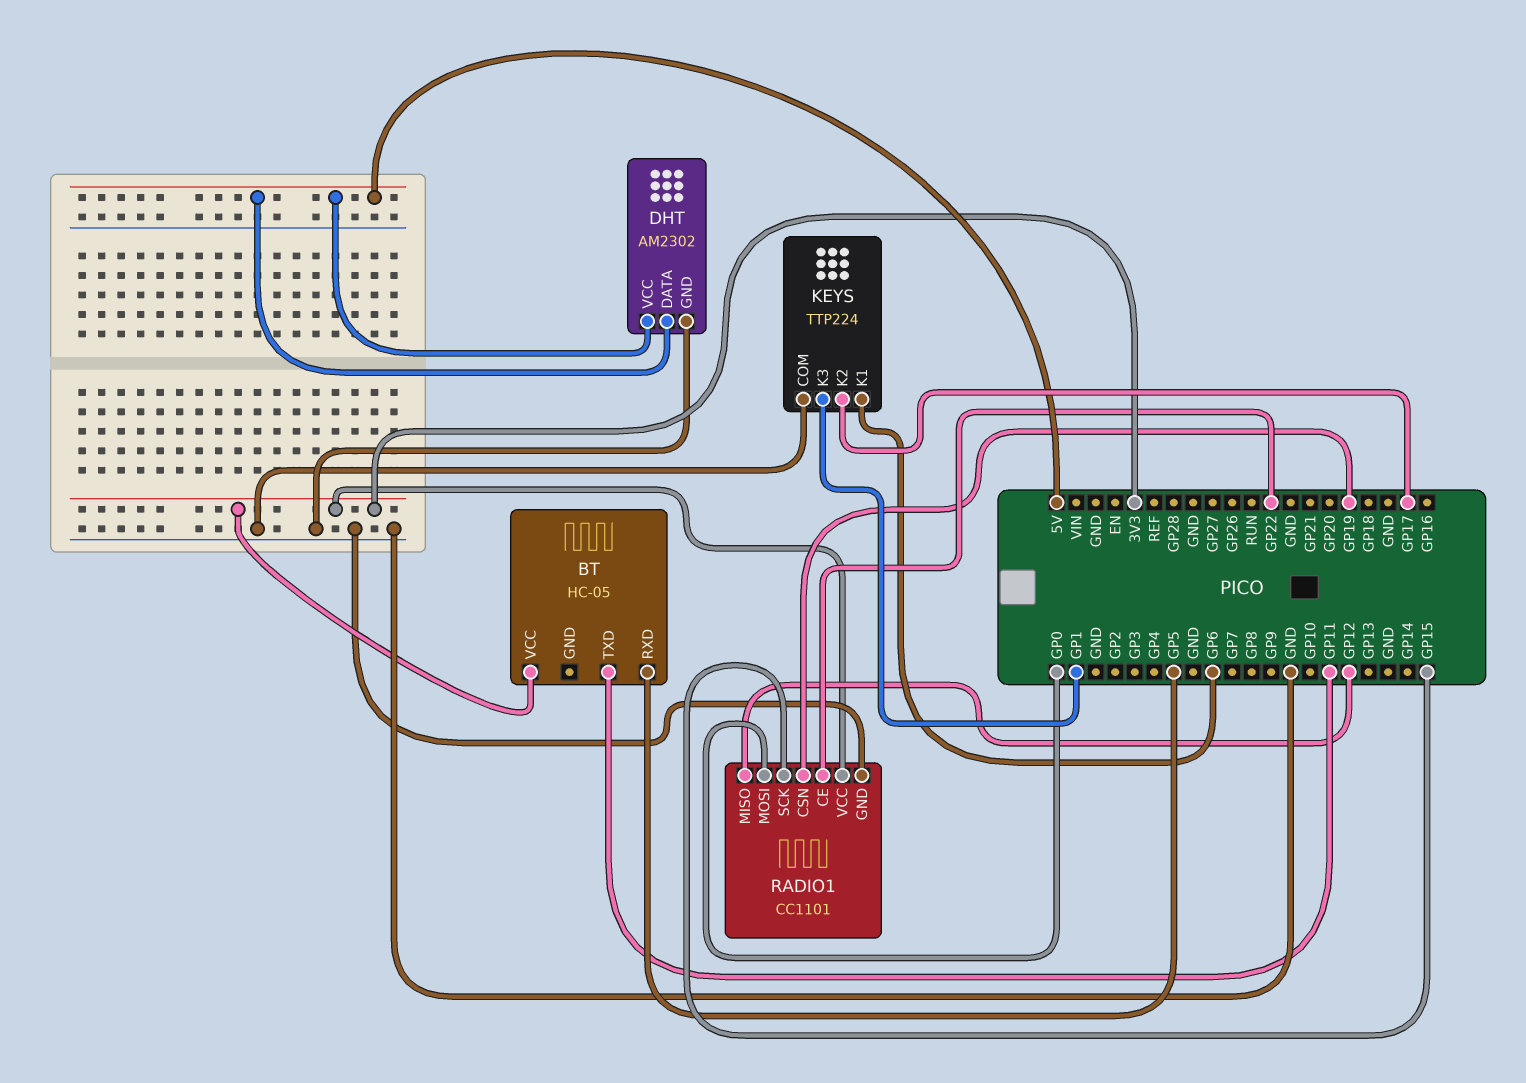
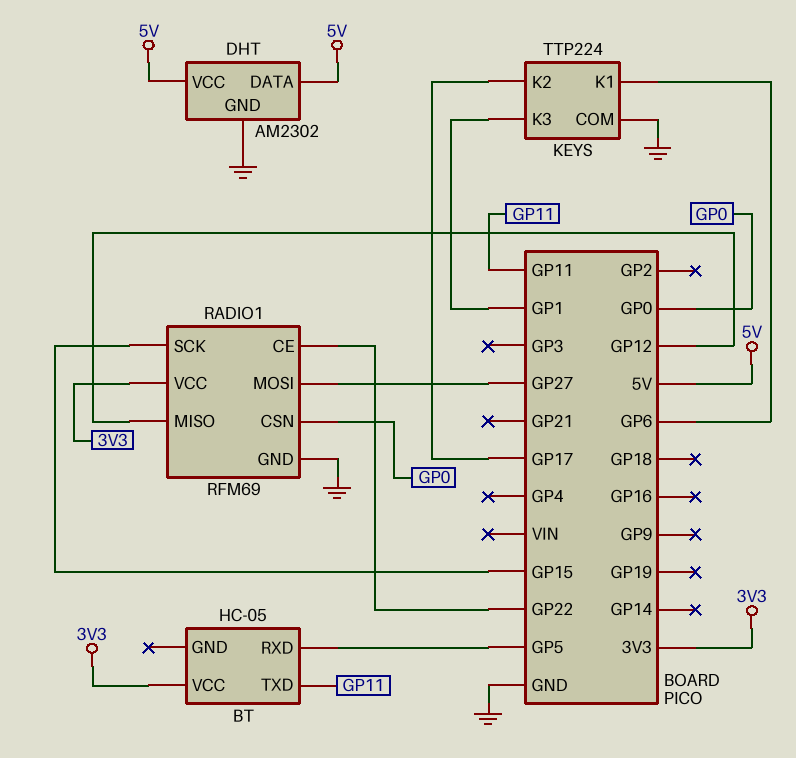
RADIO1: CC1101 -> RFM69
RADIO1 pin CSN: GP19 -> GP0
RADIO1 pin MOSI: GP0 -> GP27

